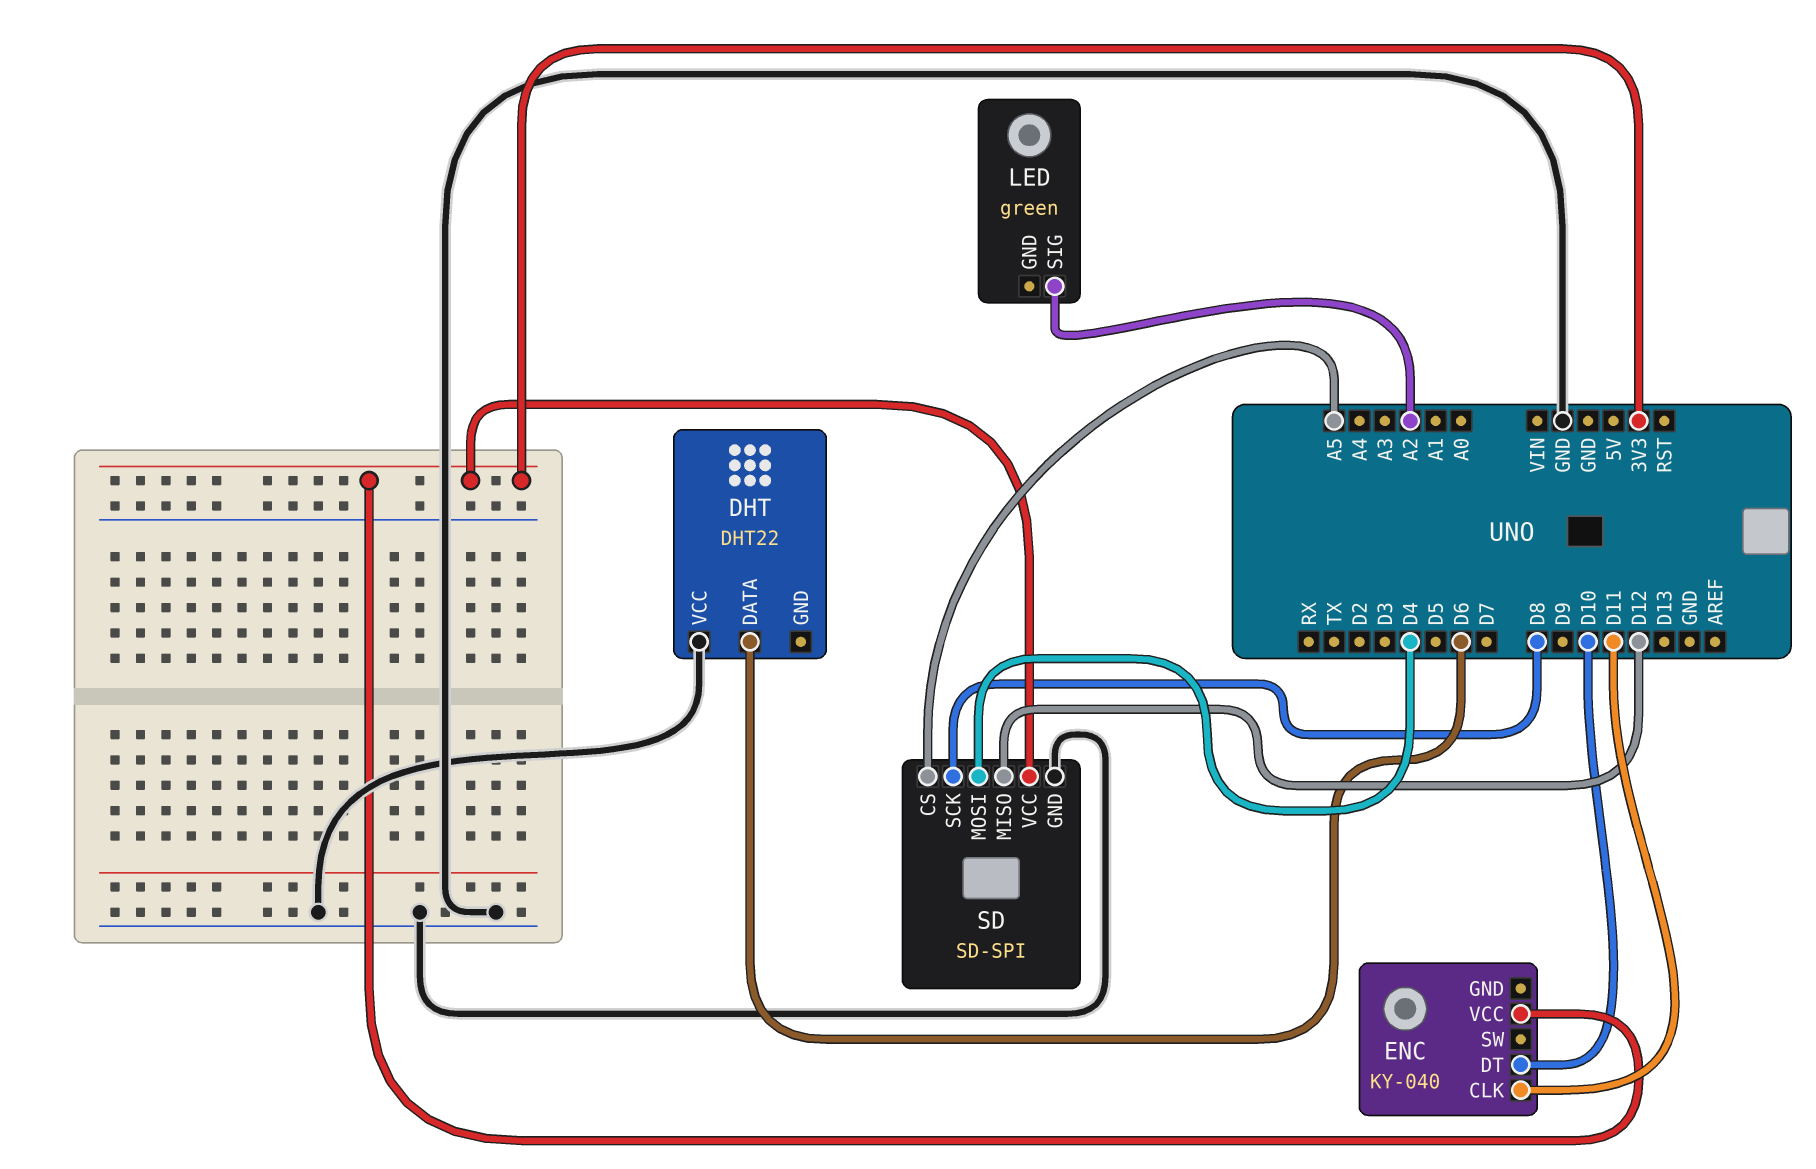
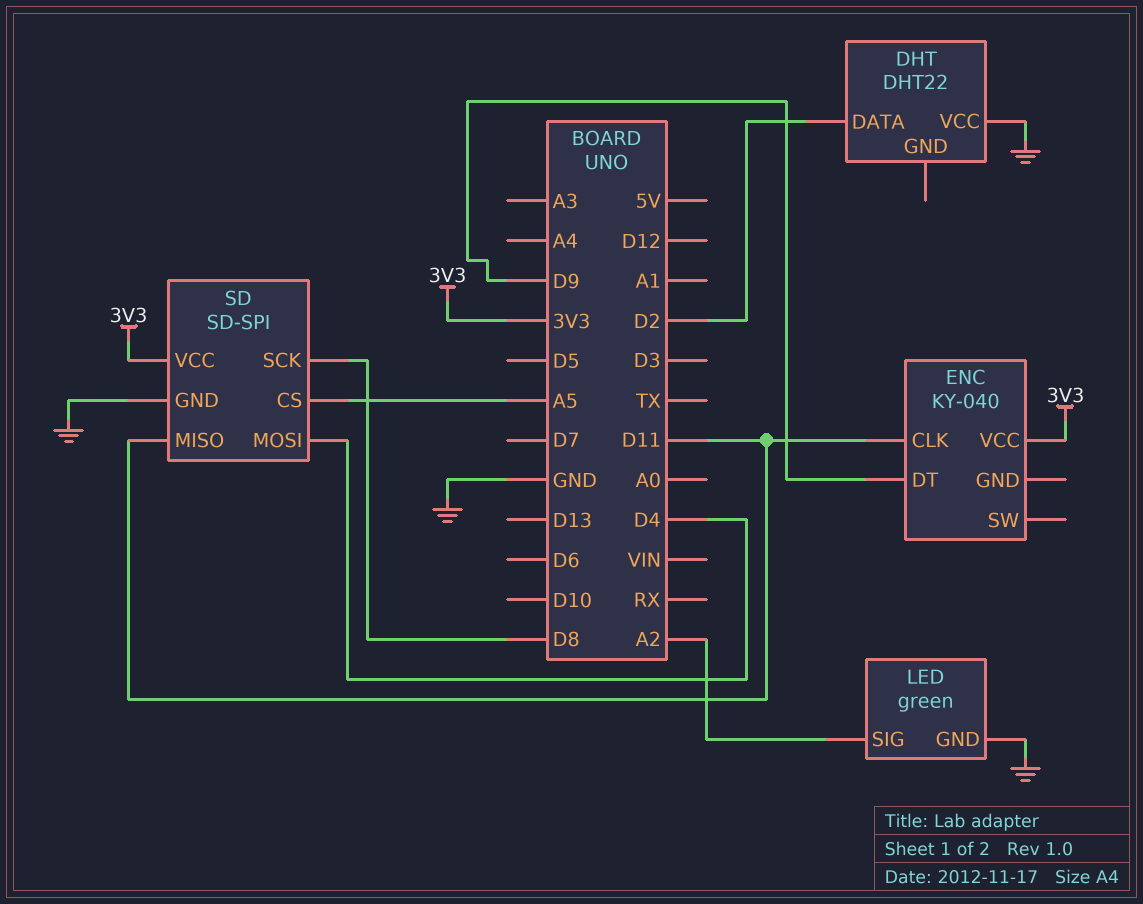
DHT pin DATA: D6 -> D2
ENC pin DT: D10 -> D9
LED pin GND: none -> GND
SD pin MISO: D12 -> D11

